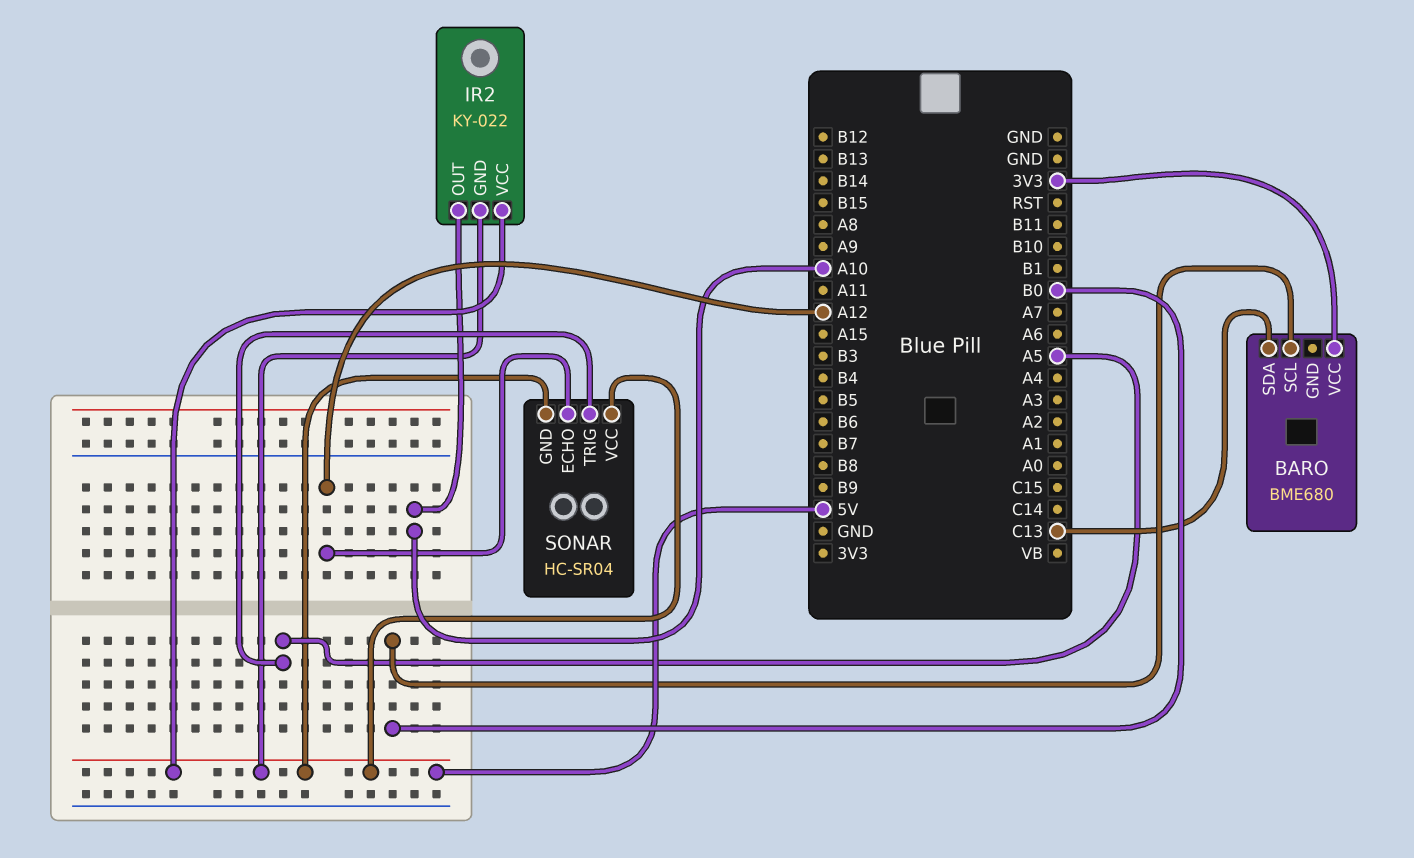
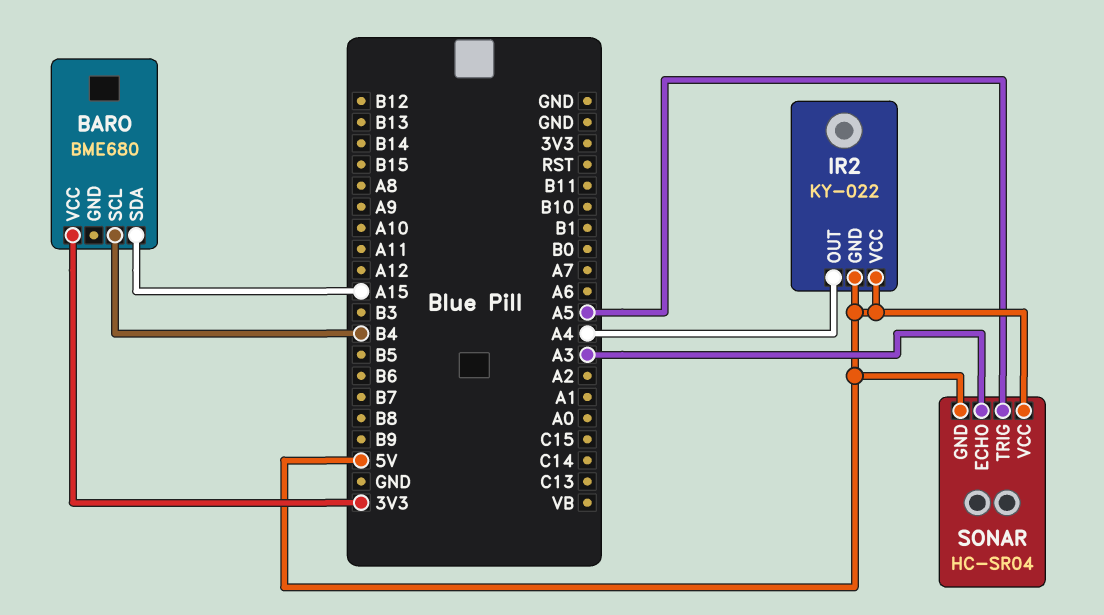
BARO pin SCL: B0 -> B4
BARO pin SDA: C13 -> A15
IR2 pin OUT: A10 -> A4
SONAR pin ECHO: A12 -> A3

